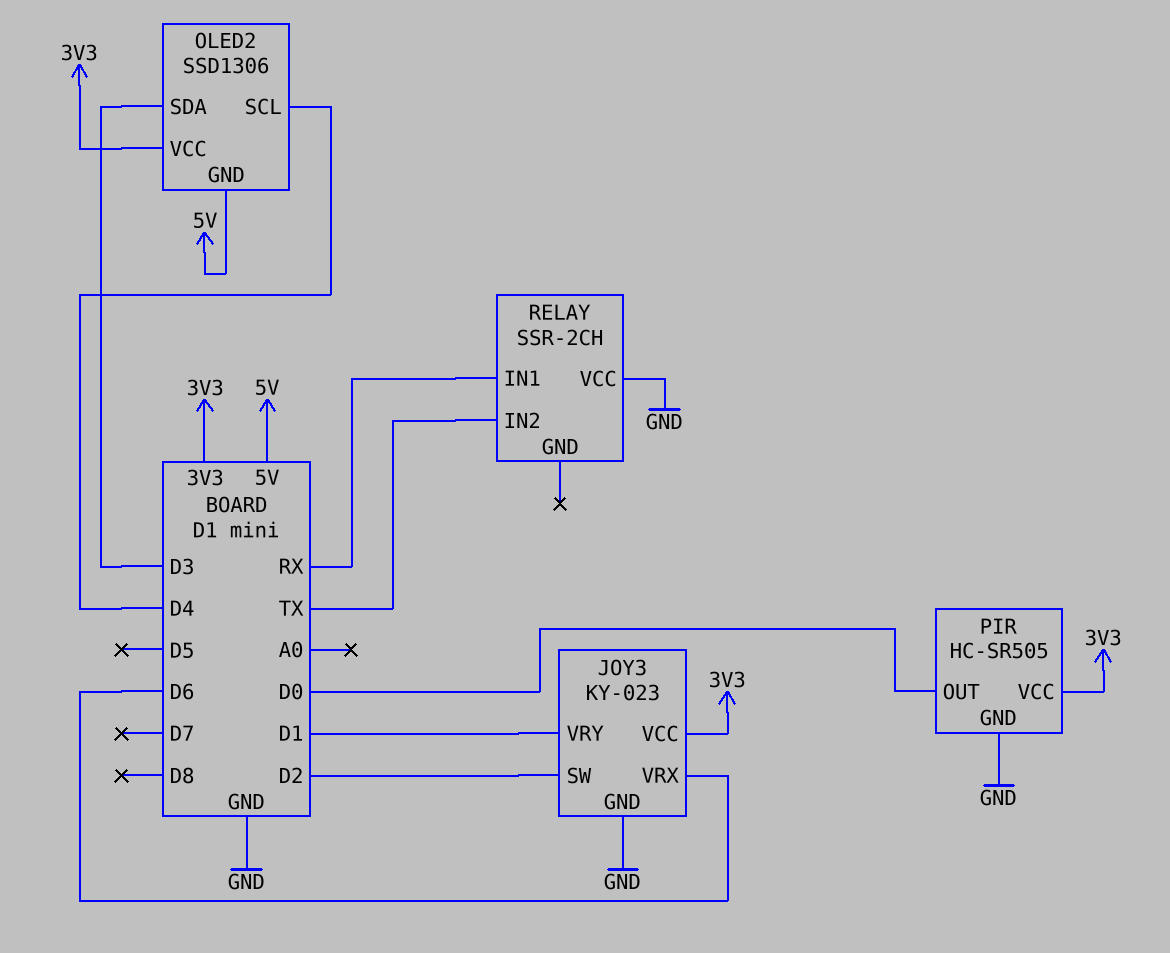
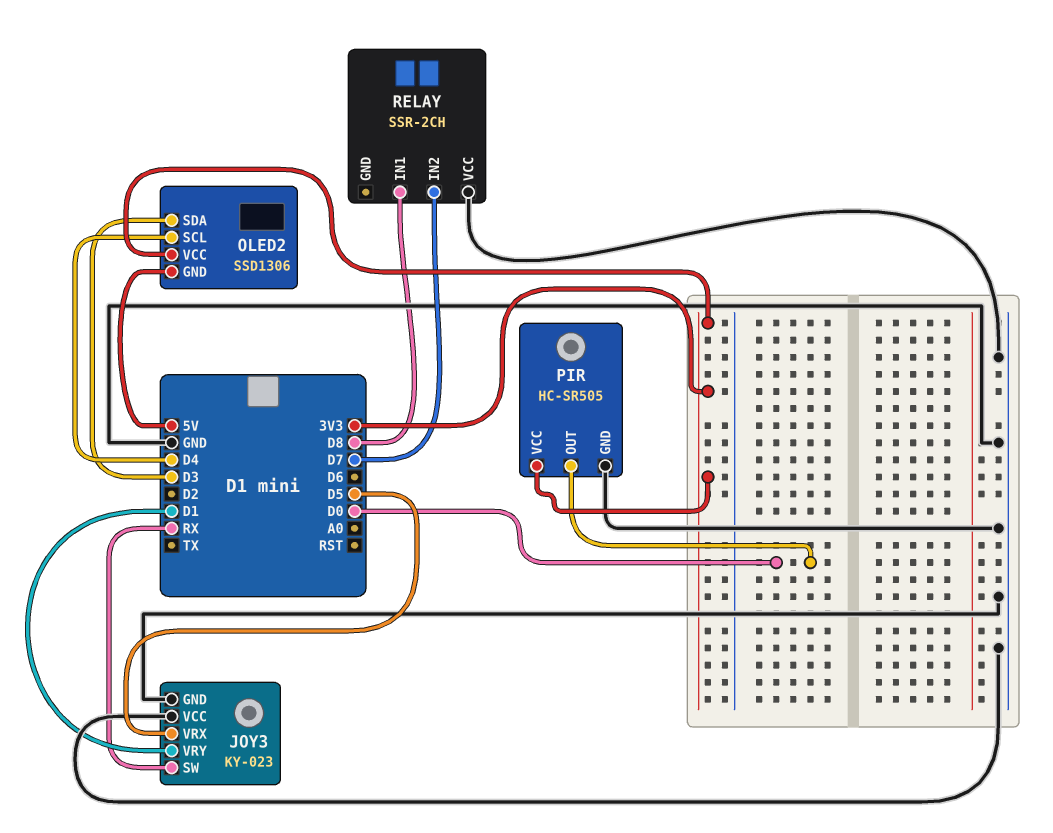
JOY3 pin SW: D2 -> RX
JOY3 pin VCC: 3V3 -> GND
JOY3 pin VRX: D6 -> D5
RELAY pin IN1: RX -> D8
RELAY pin IN2: TX -> D7

